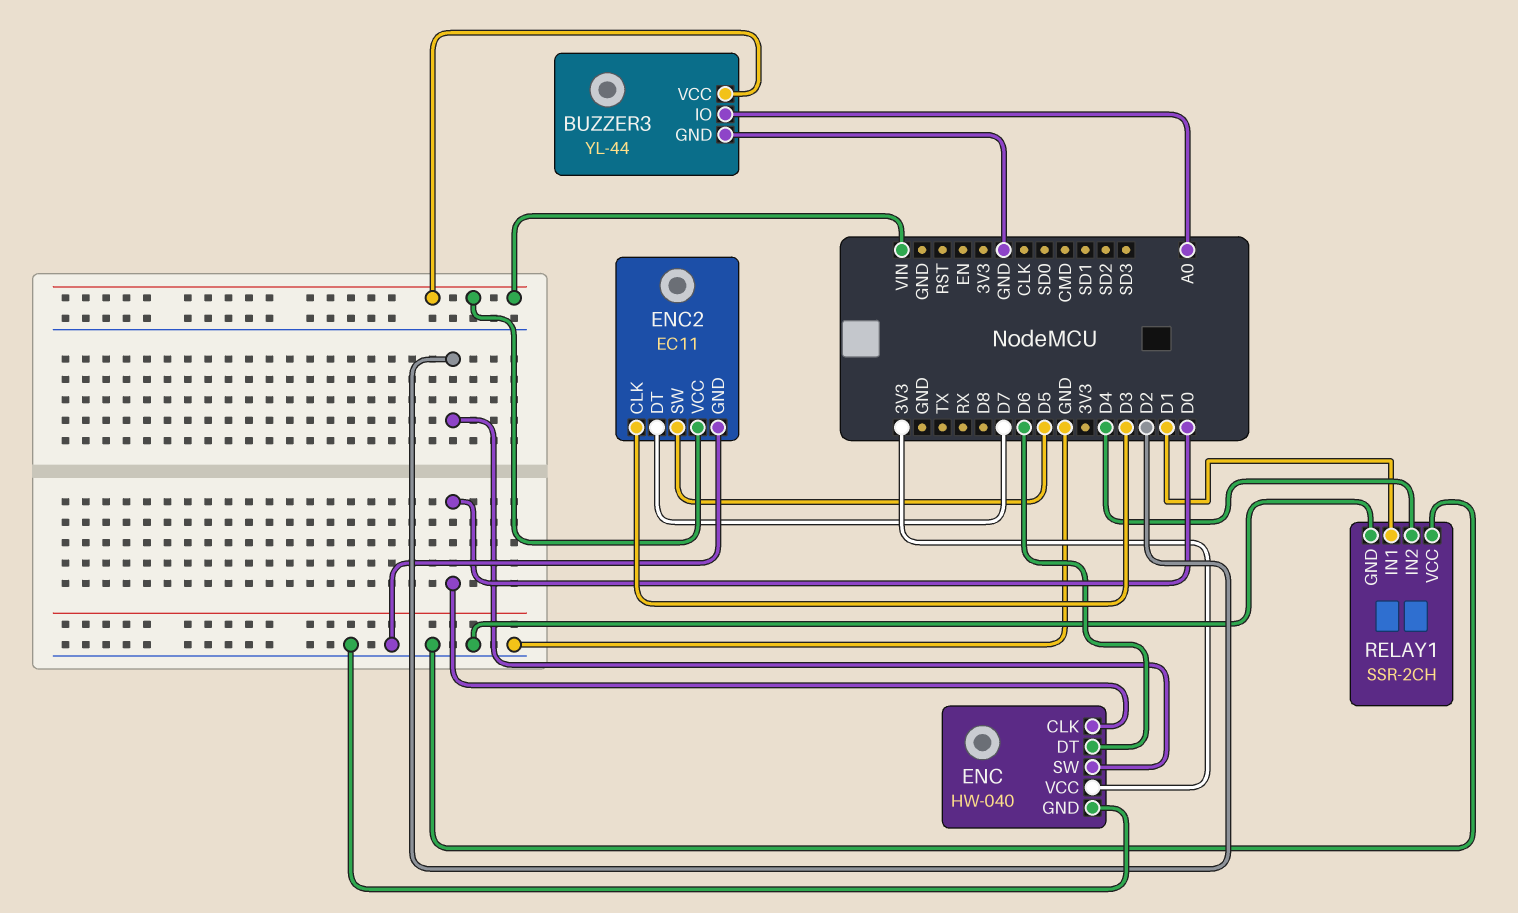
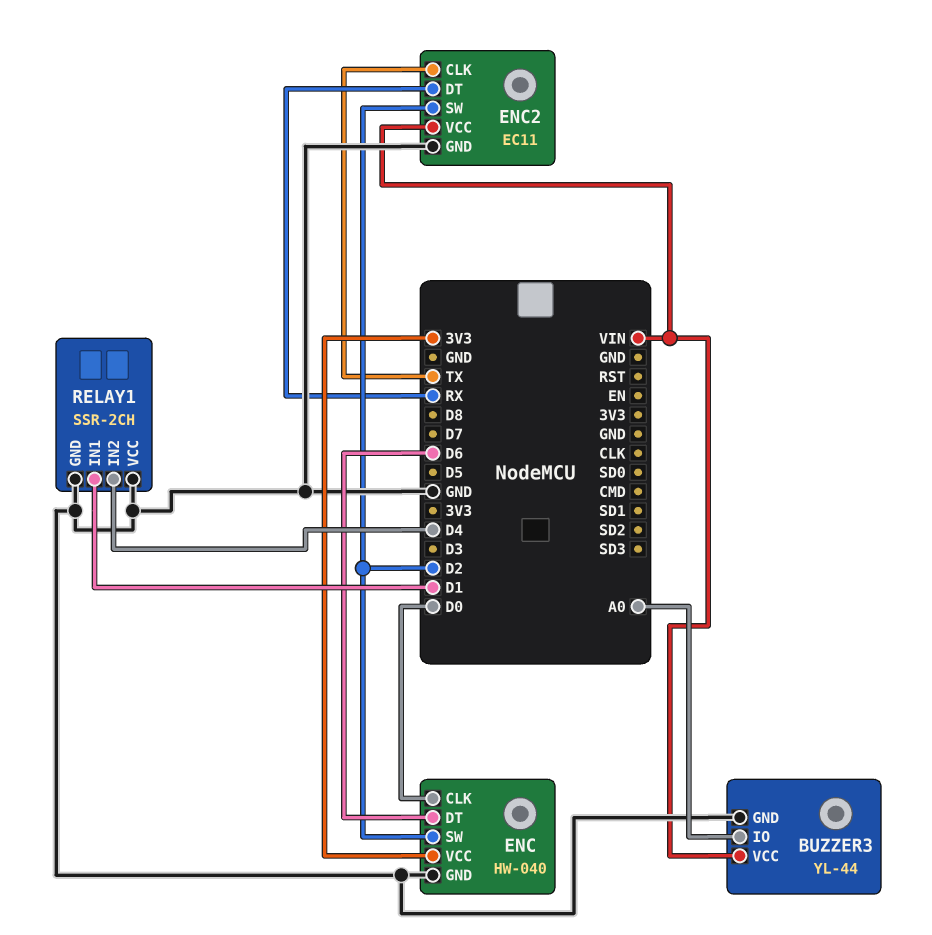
ENC2 pin CLK: D3 -> TX
ENC2 pin DT: D7 -> RX
ENC2 pin SW: D5 -> D2

